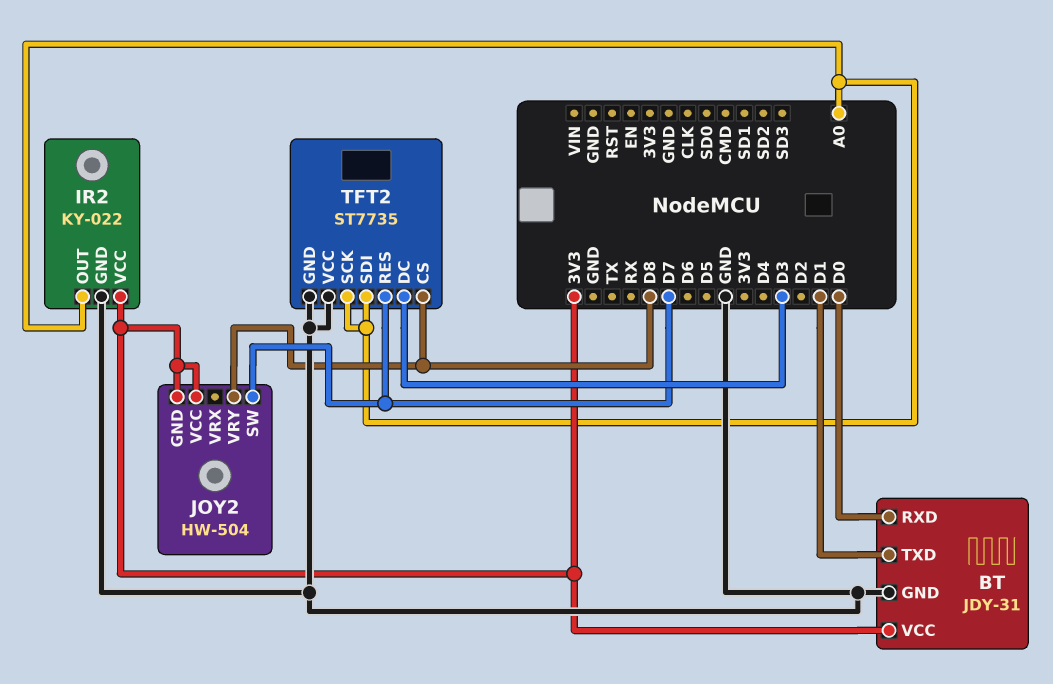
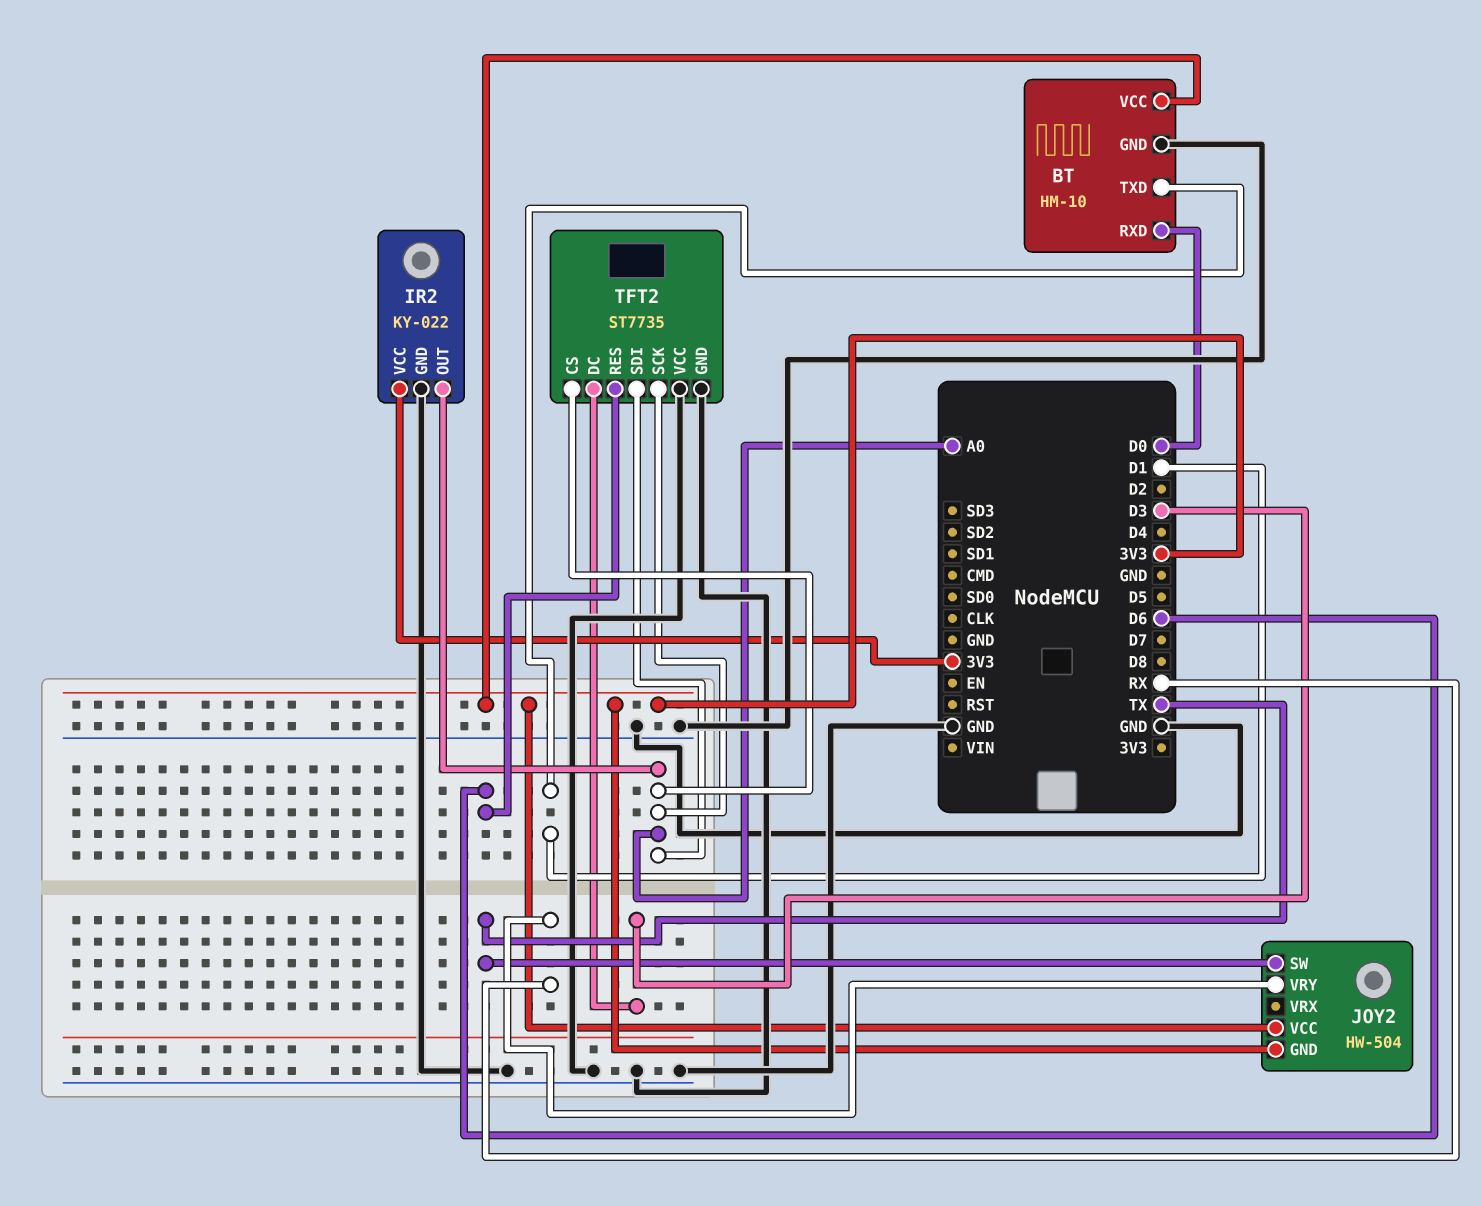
BT: JDY-31 -> HM-10
JOY2 pin SW: D7 -> TX
JOY2 pin VRY: D8 -> RX
TFT2 pin CS: D8 -> A0
TFT2 pin RES: D7 -> D6

